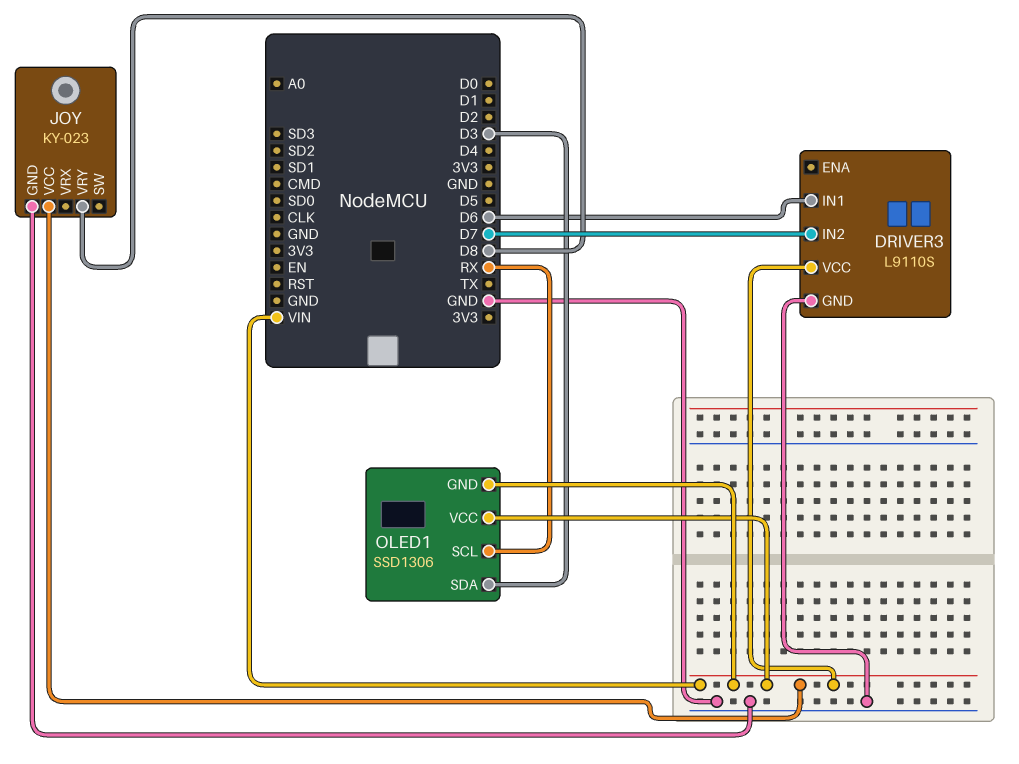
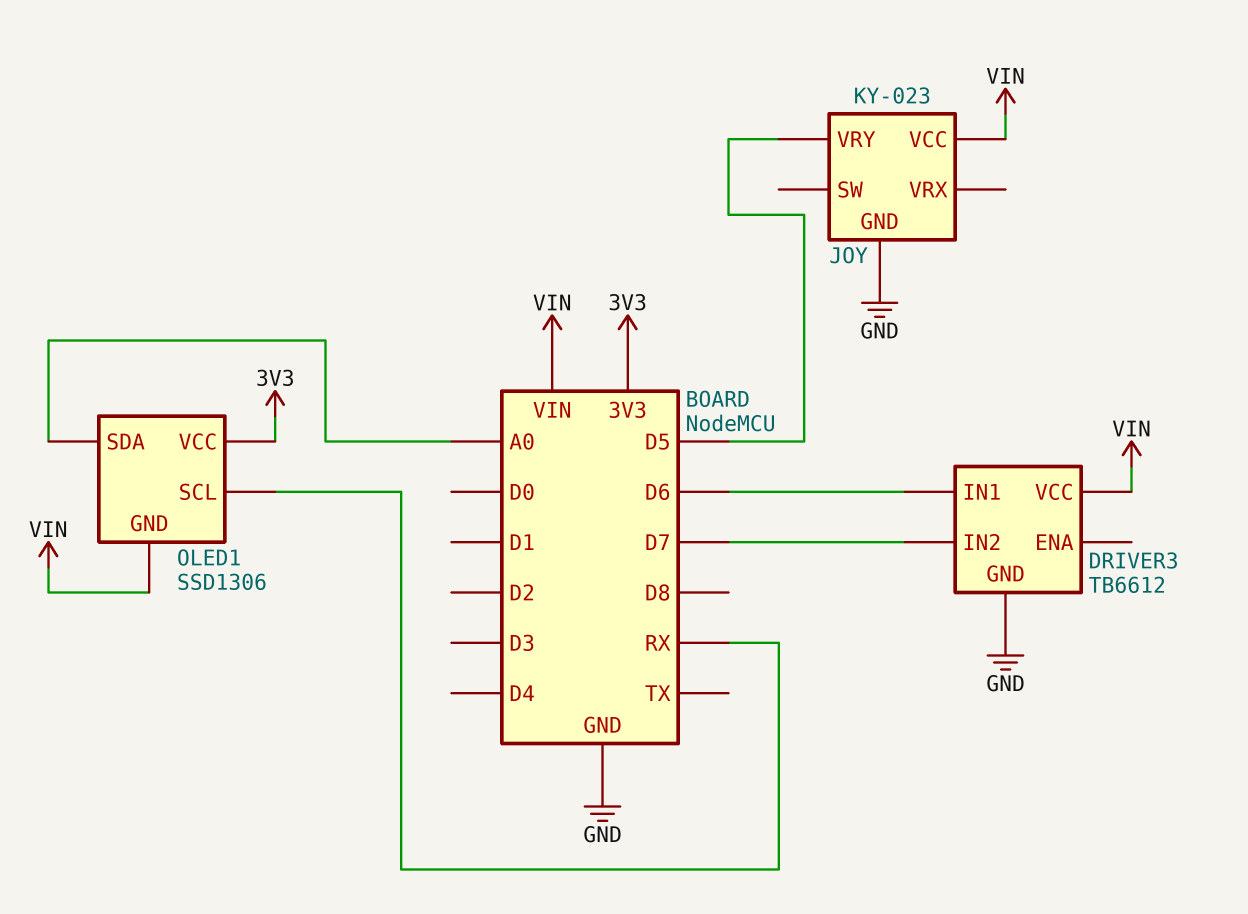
DRIVER3: L9110S -> TB6612
JOY pin VRY: D8 -> D5
OLED1 pin SDA: D3 -> A0
OLED1 pin VCC: VIN -> 3V3

